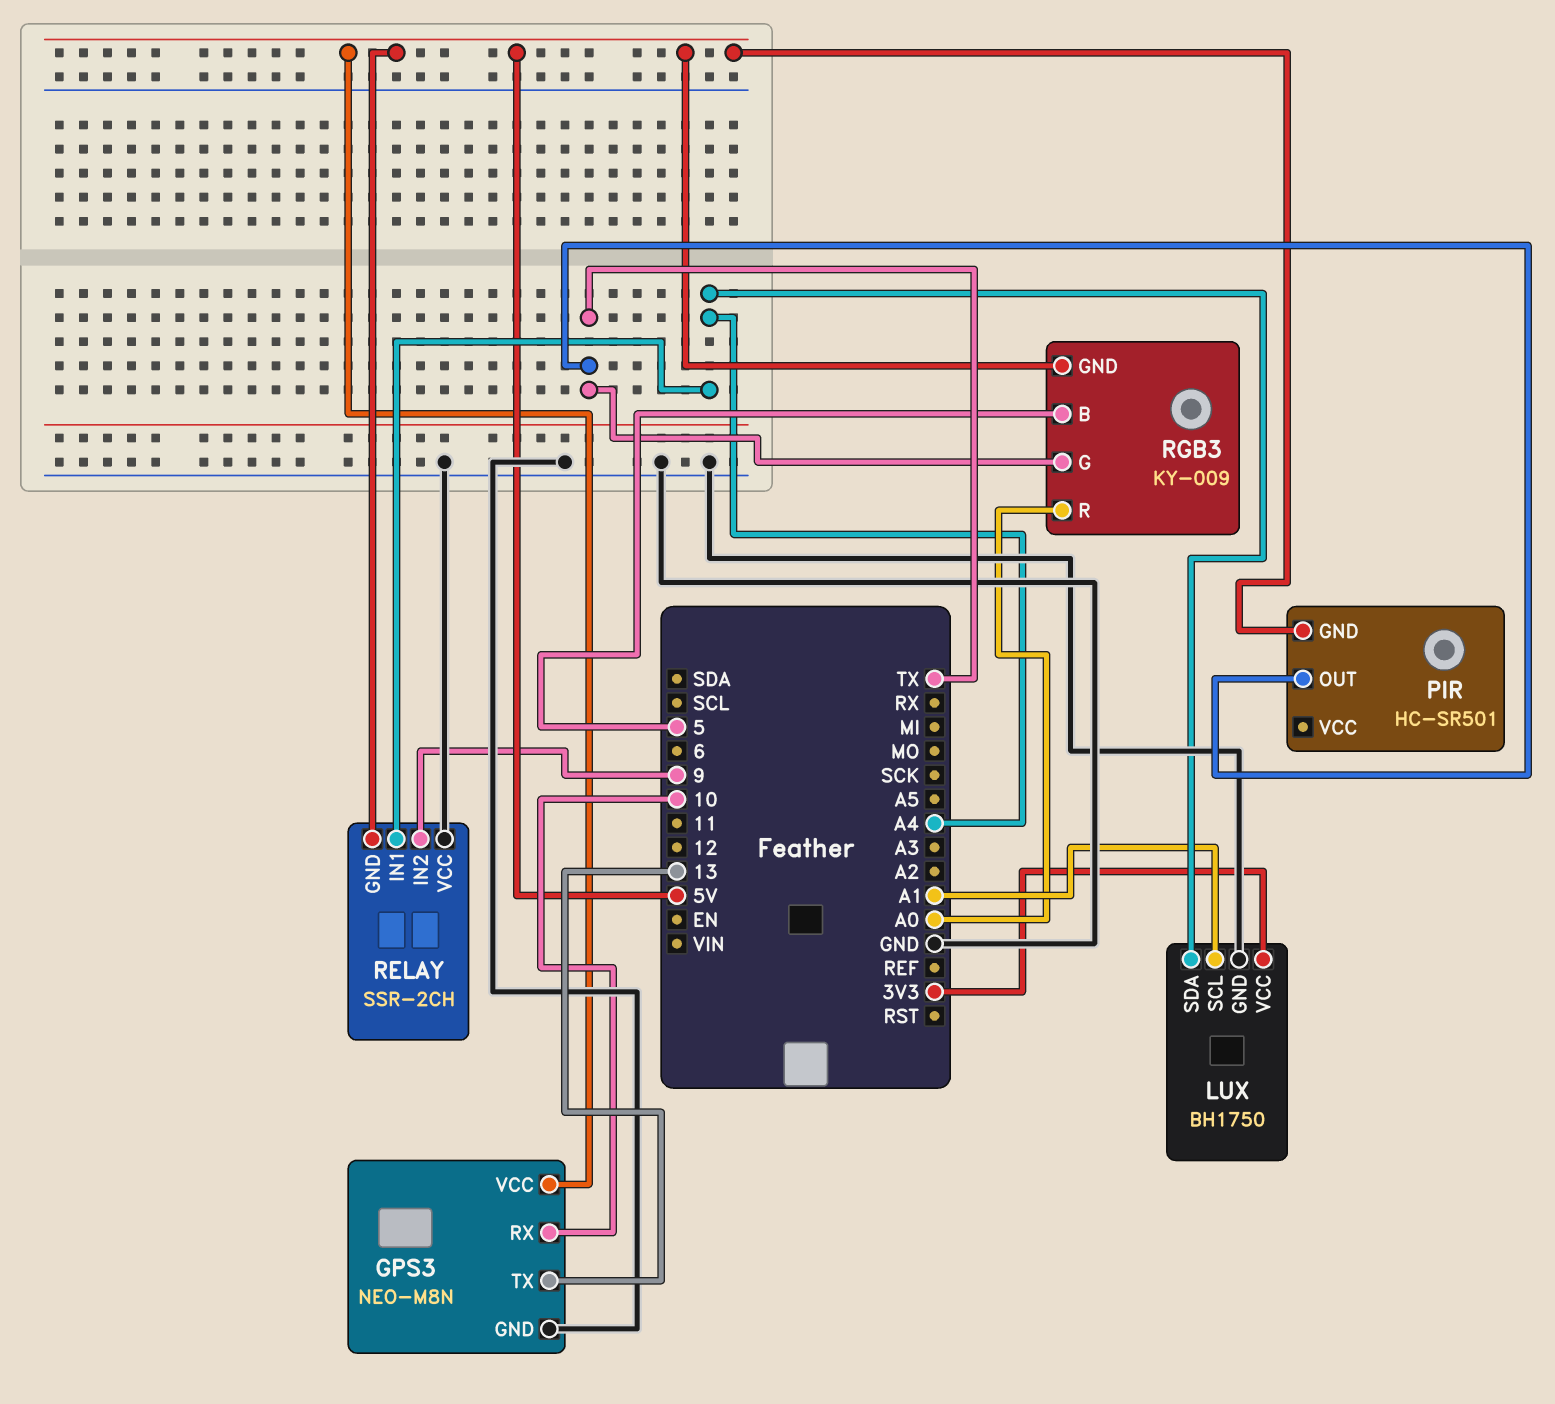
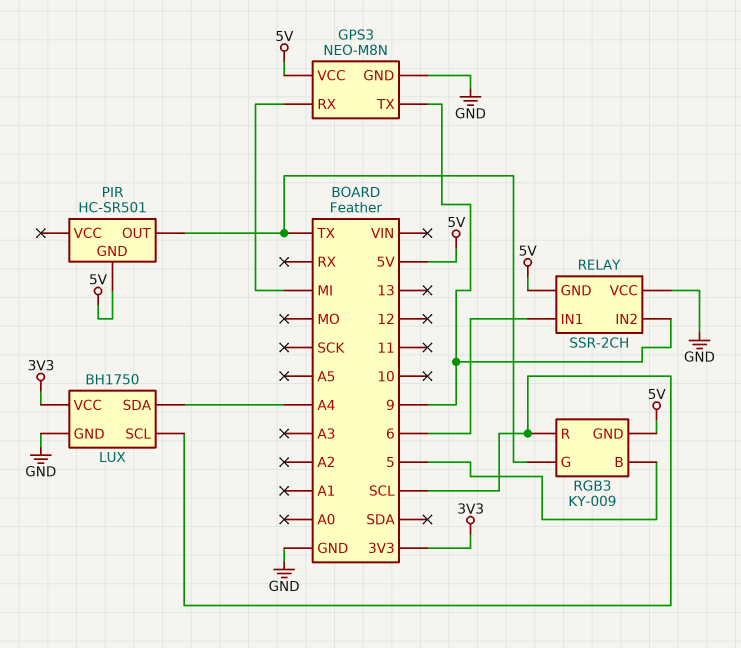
GPS3 pin RX: 10 -> MI
GPS3 pin TX: 13 -> 9
LUX pin SCL: A1 -> SCL
RELAY pin IN1: A4 -> 6
RGB3 pin R: A0 -> SCL

